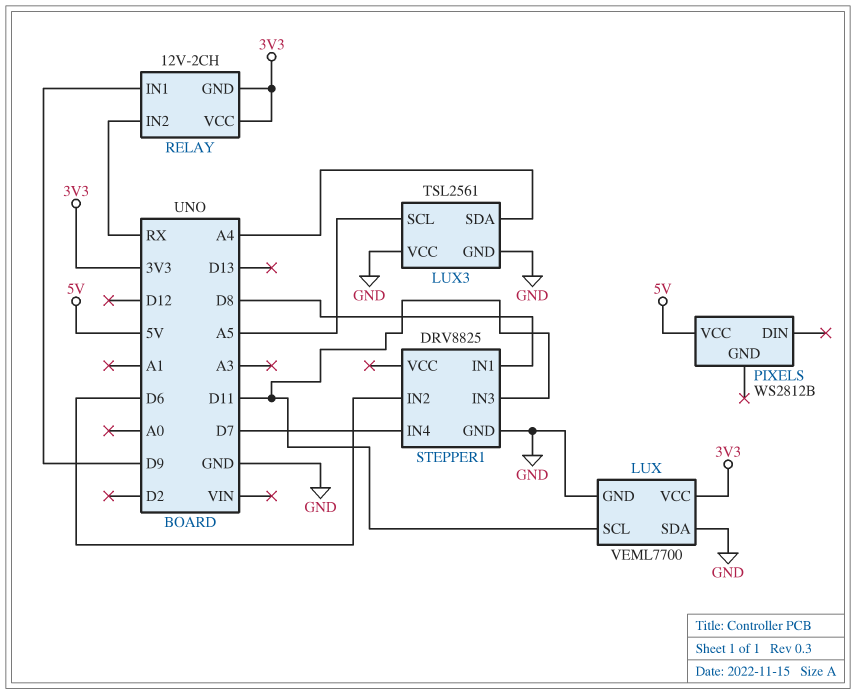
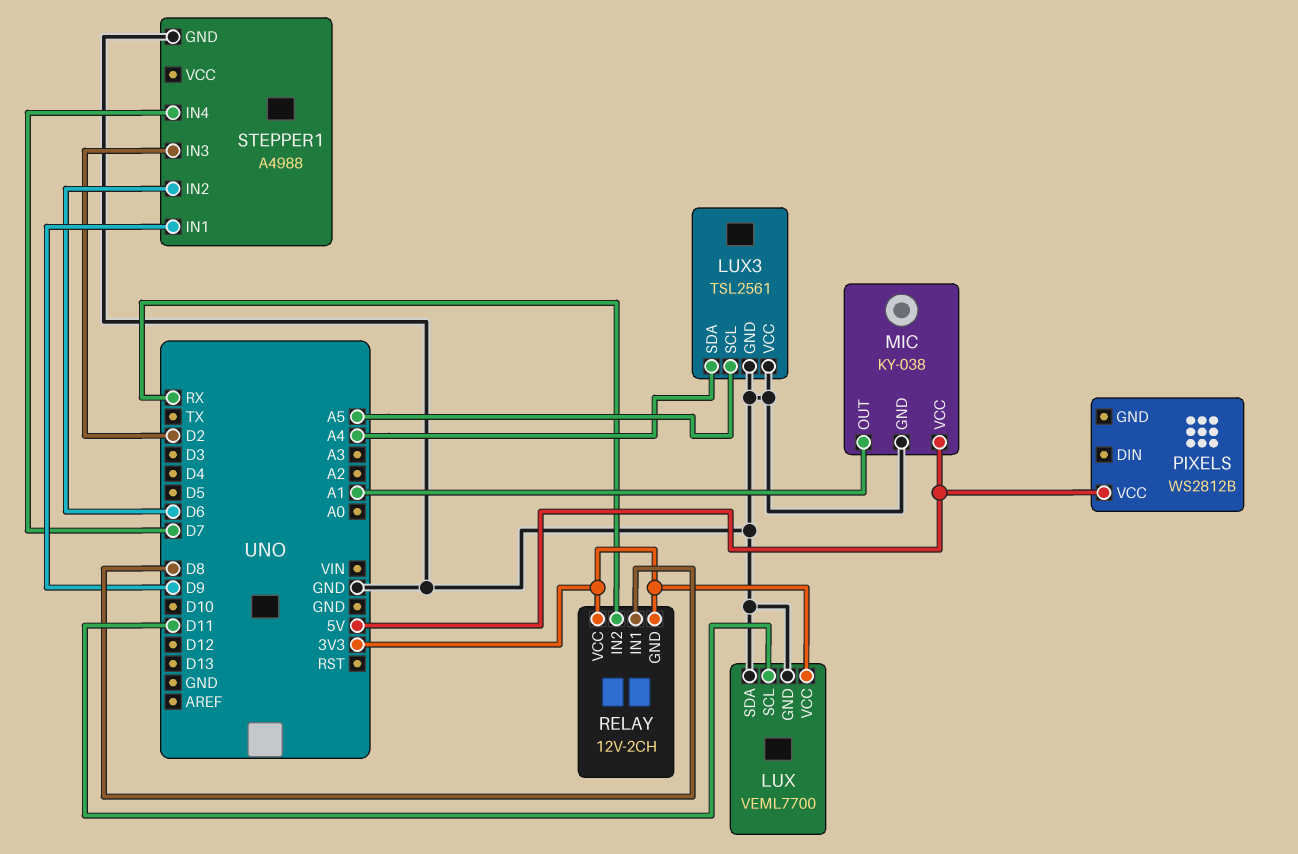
MIC: none -> KY-038
MIC pin GND: none -> GND
MIC pin OUT: none -> A1
MIC pin VCC: none -> 5V
RELAY pin IN1: D9 -> D8
STEPPER1: DRV8825 -> A4988
STEPPER1 pin IN1: D8 -> D9
STEPPER1 pin IN3: D11 -> D2

